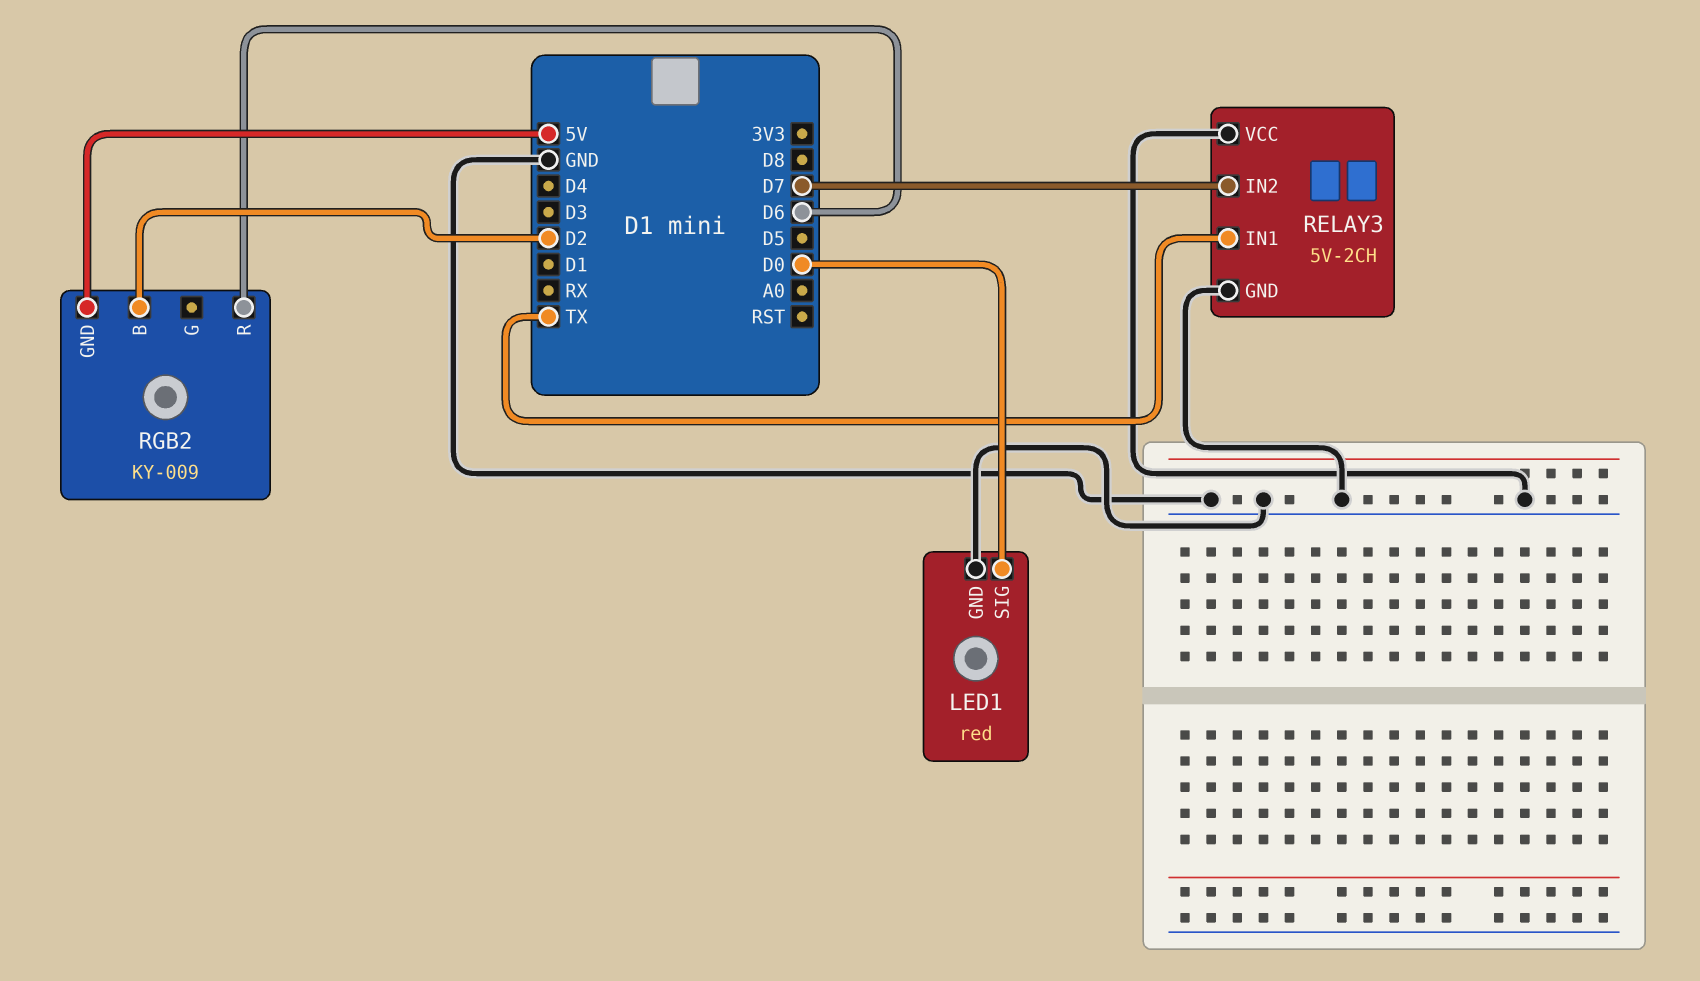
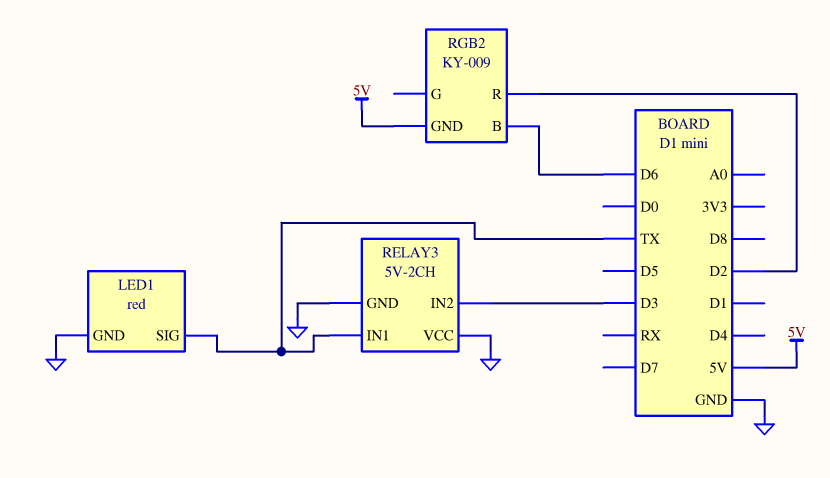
LED1 pin SIG: D0 -> TX
RELAY3 pin IN2: D7 -> D3
RGB2 pin B: D2 -> D6
RGB2 pin R: D6 -> D2

